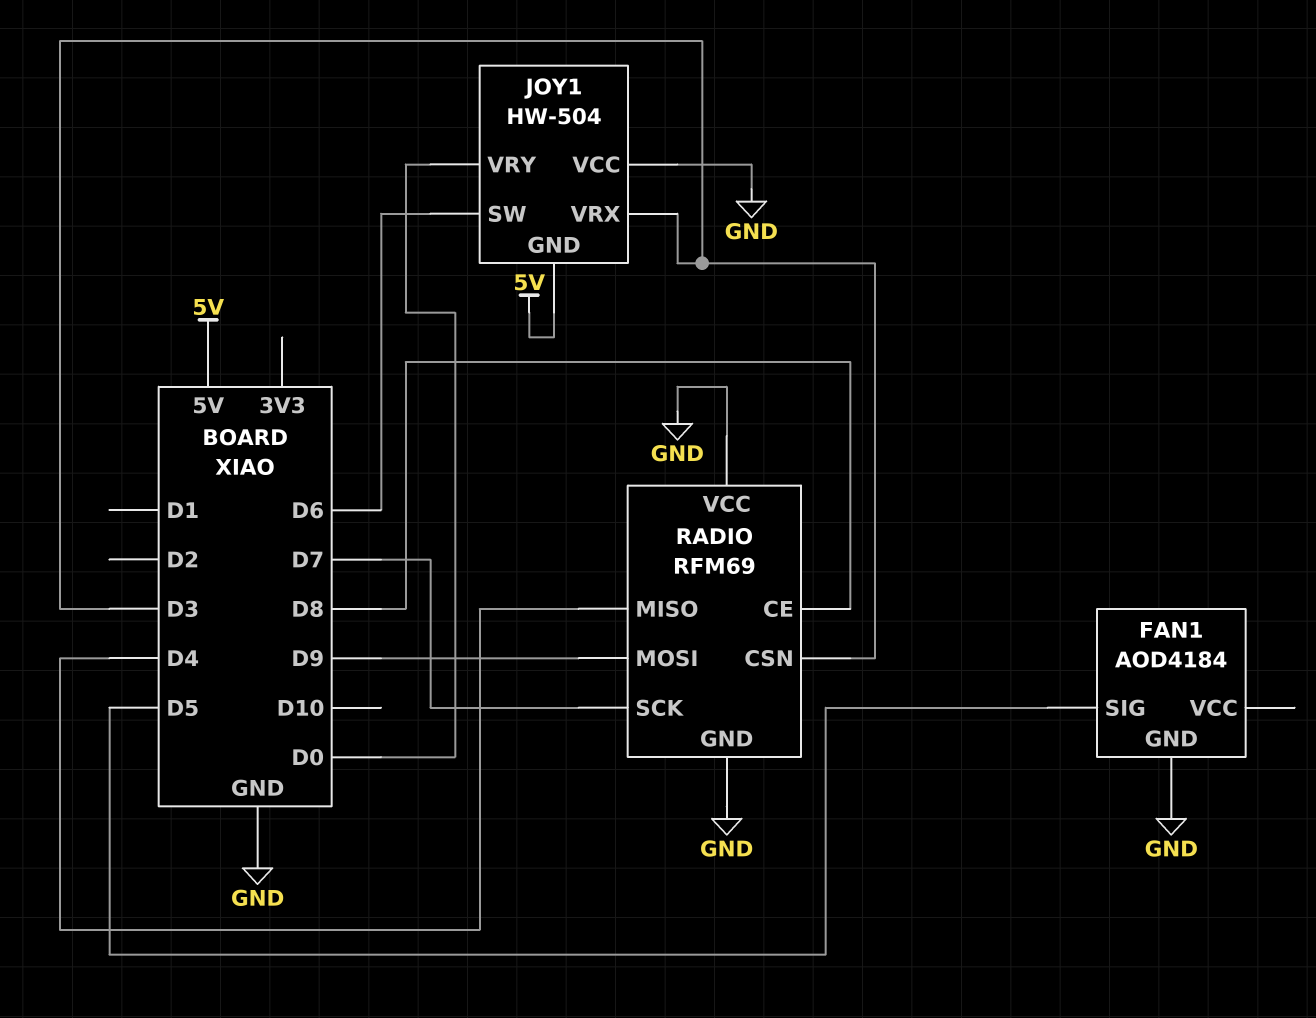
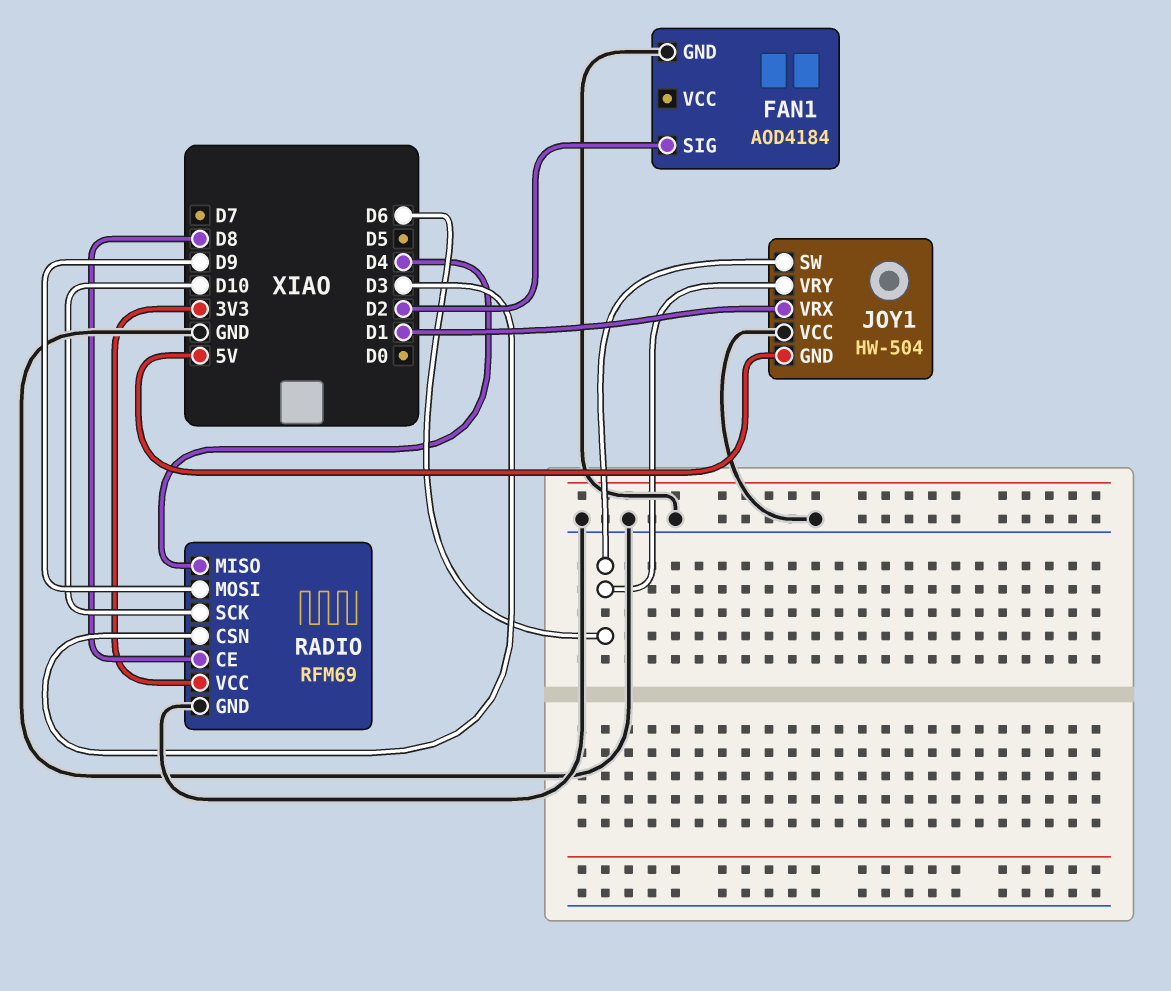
FAN1 pin SIG: D5 -> D2
JOY1 pin VRX: D3 -> D1
JOY1 pin VRY: D0 -> D6
RADIO pin SCK: D7 -> D10
RADIO pin VCC: GND -> 3V3

